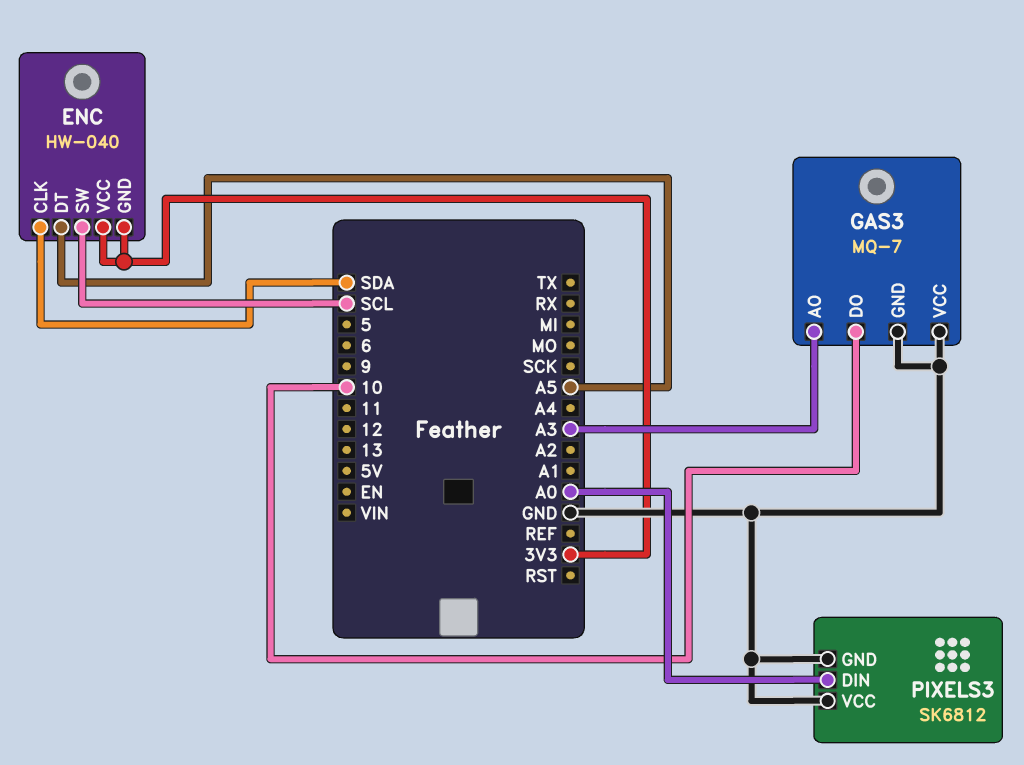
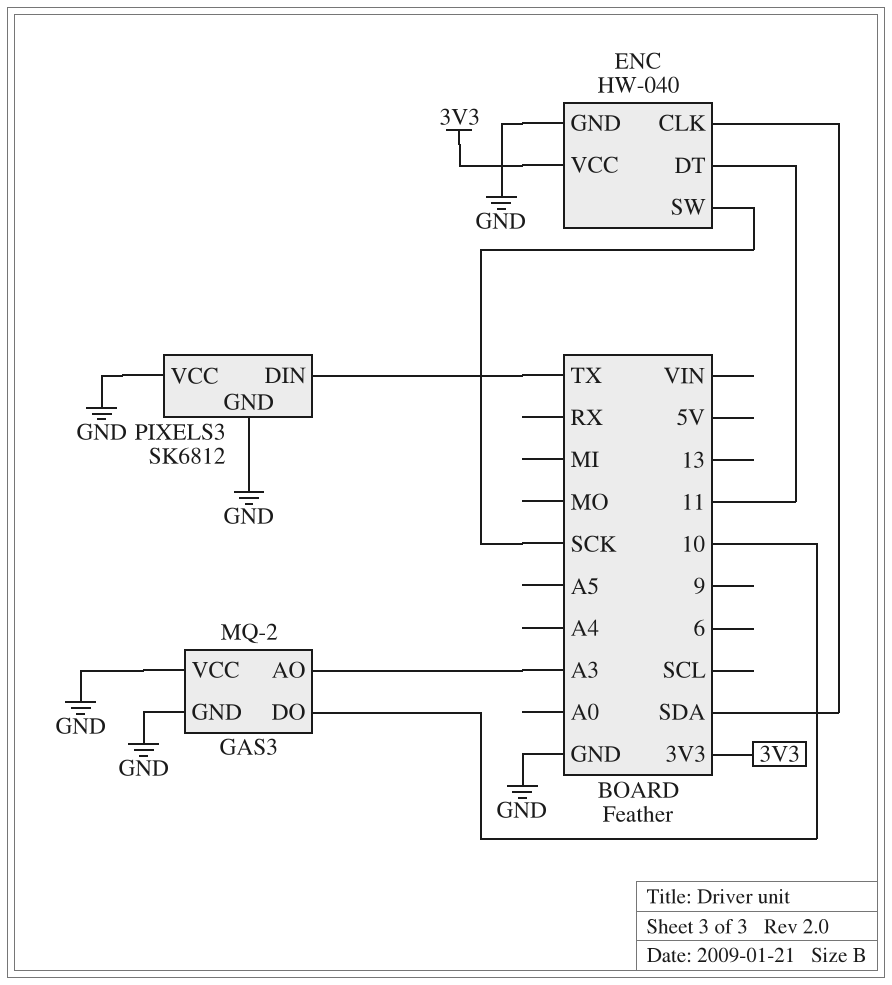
ENC pin DT: A5 -> 11
ENC pin GND: 3V3 -> GND
ENC pin SW: SCL -> SCK
GAS3: MQ-7 -> MQ-2
PIXELS3 pin DIN: A0 -> TX

